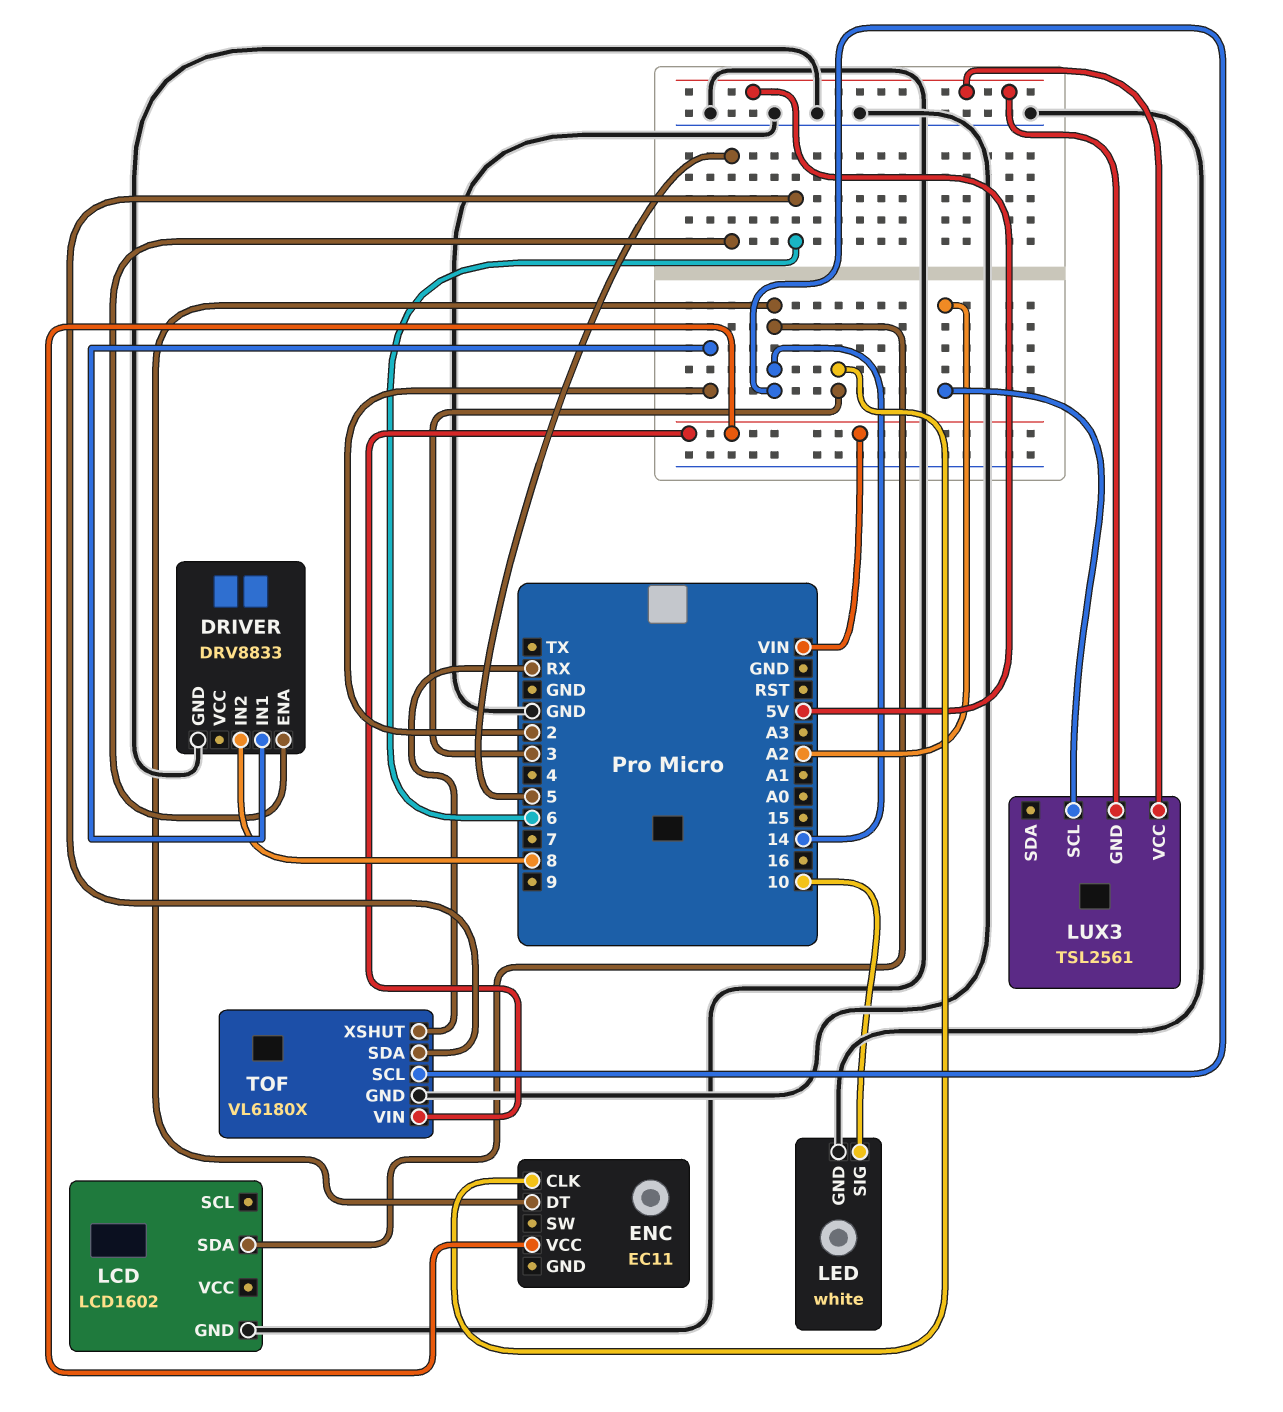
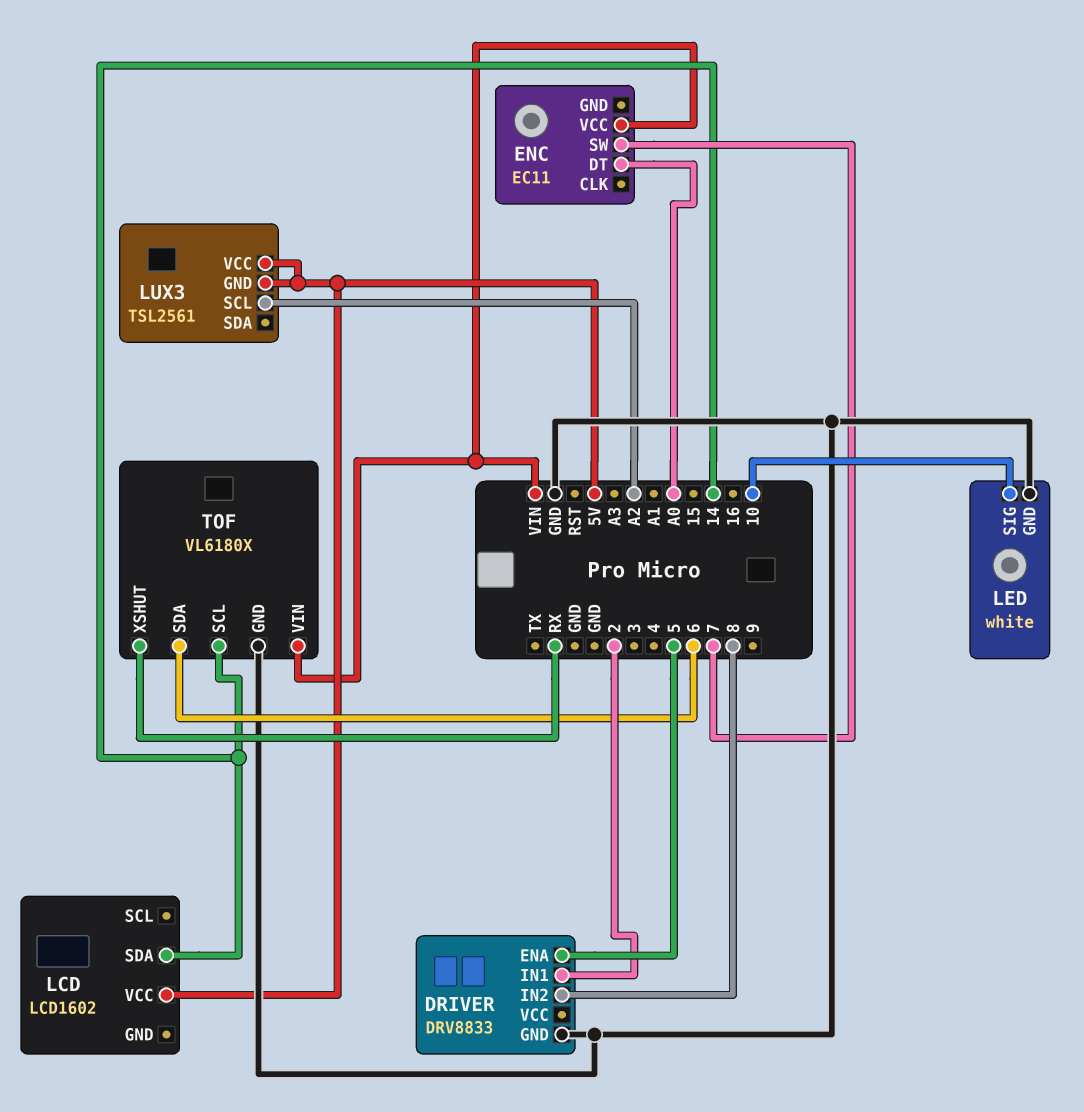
ENC pin CLK: 3 -> none
ENC pin DT: 14 -> A0
ENC pin SW: none -> 7
LCD pin GND: GND -> none
LCD pin VCC: none -> 5V

